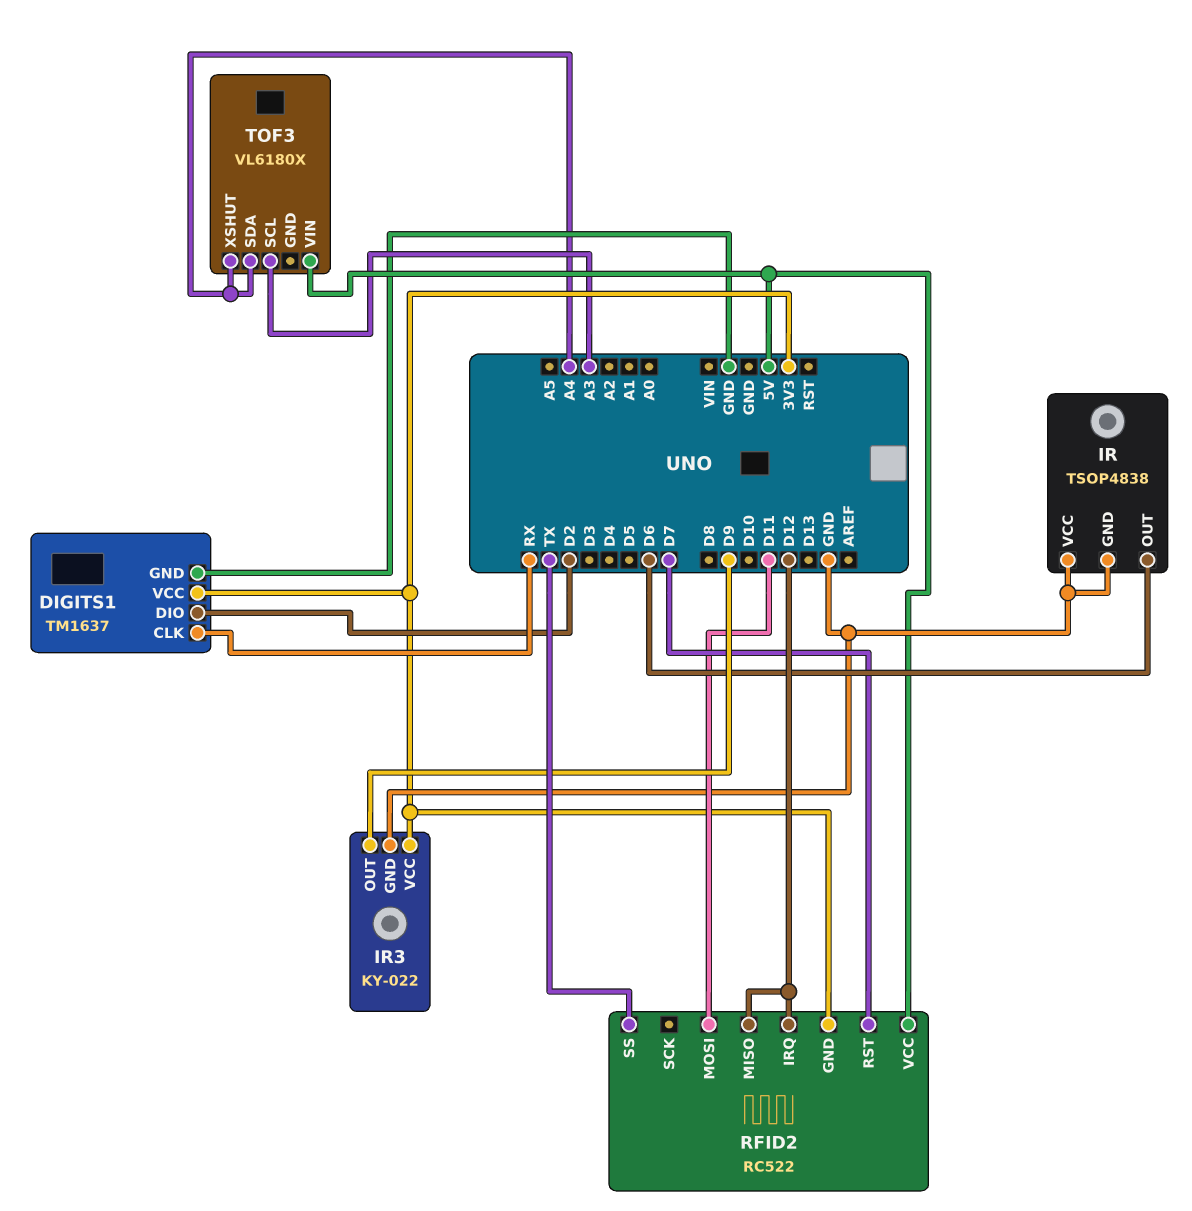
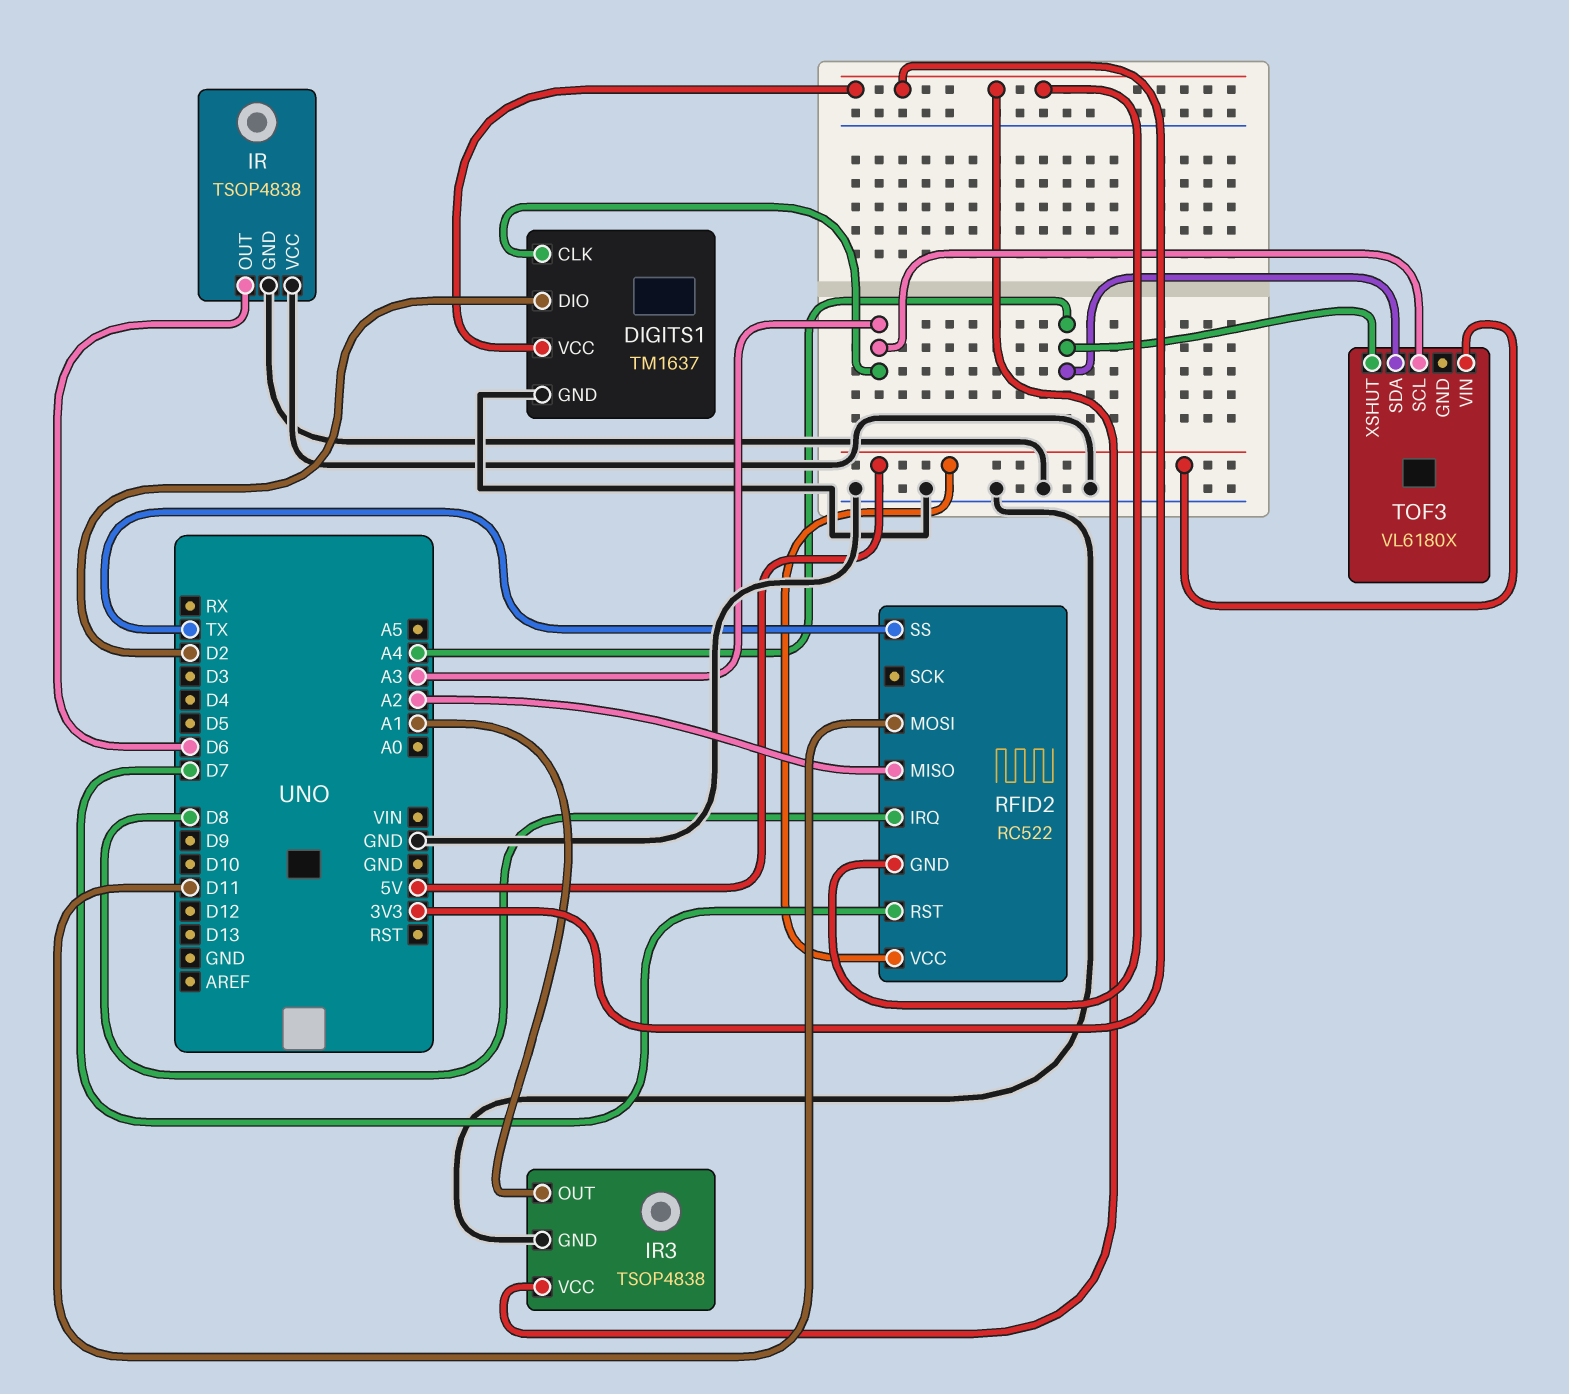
DIGITS1 pin CLK: RX -> A3
IR3: KY-022 -> TSOP4838
IR3 pin OUT: D9 -> A1
RFID2 pin IRQ: D12 -> D8
RFID2 pin MISO: D12 -> A2

